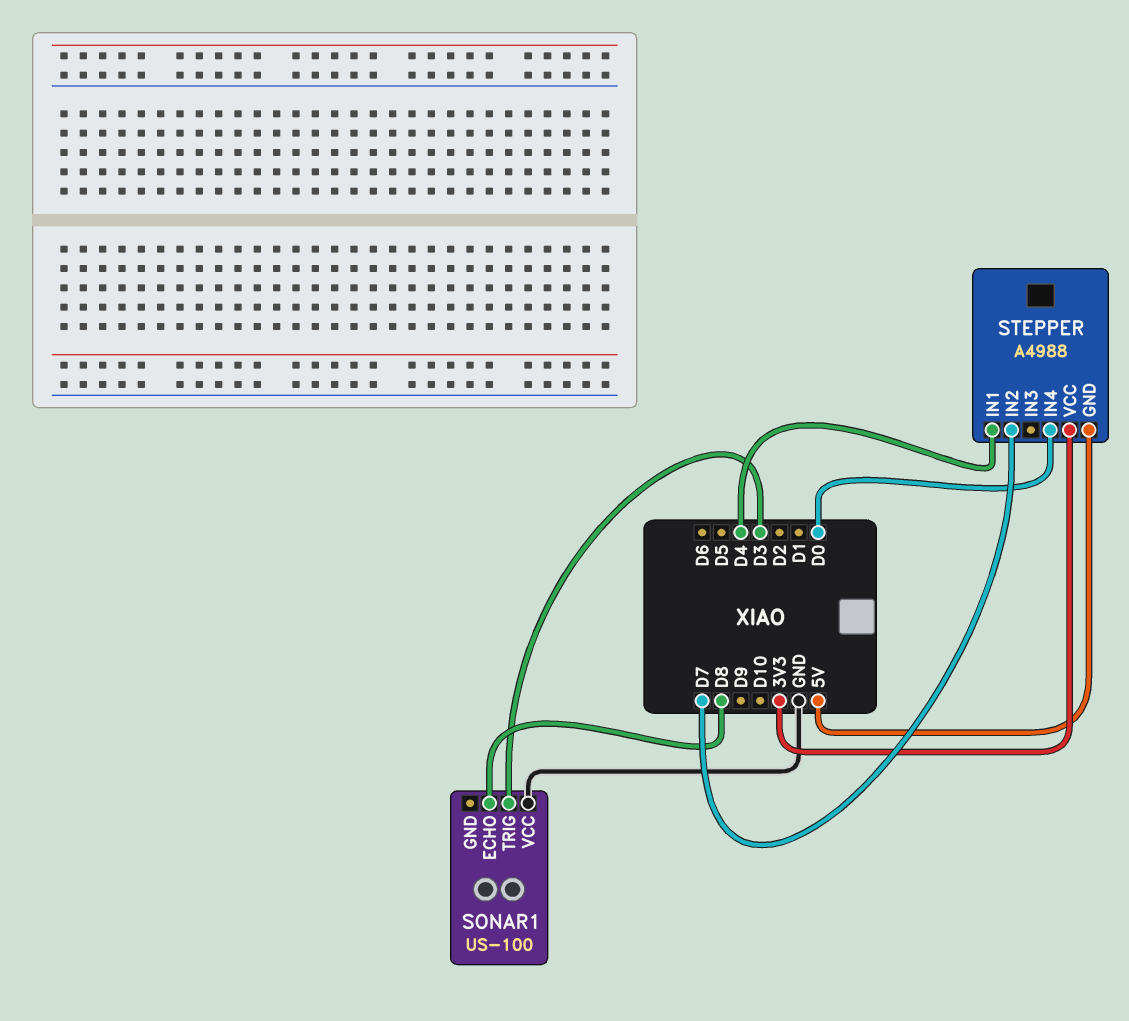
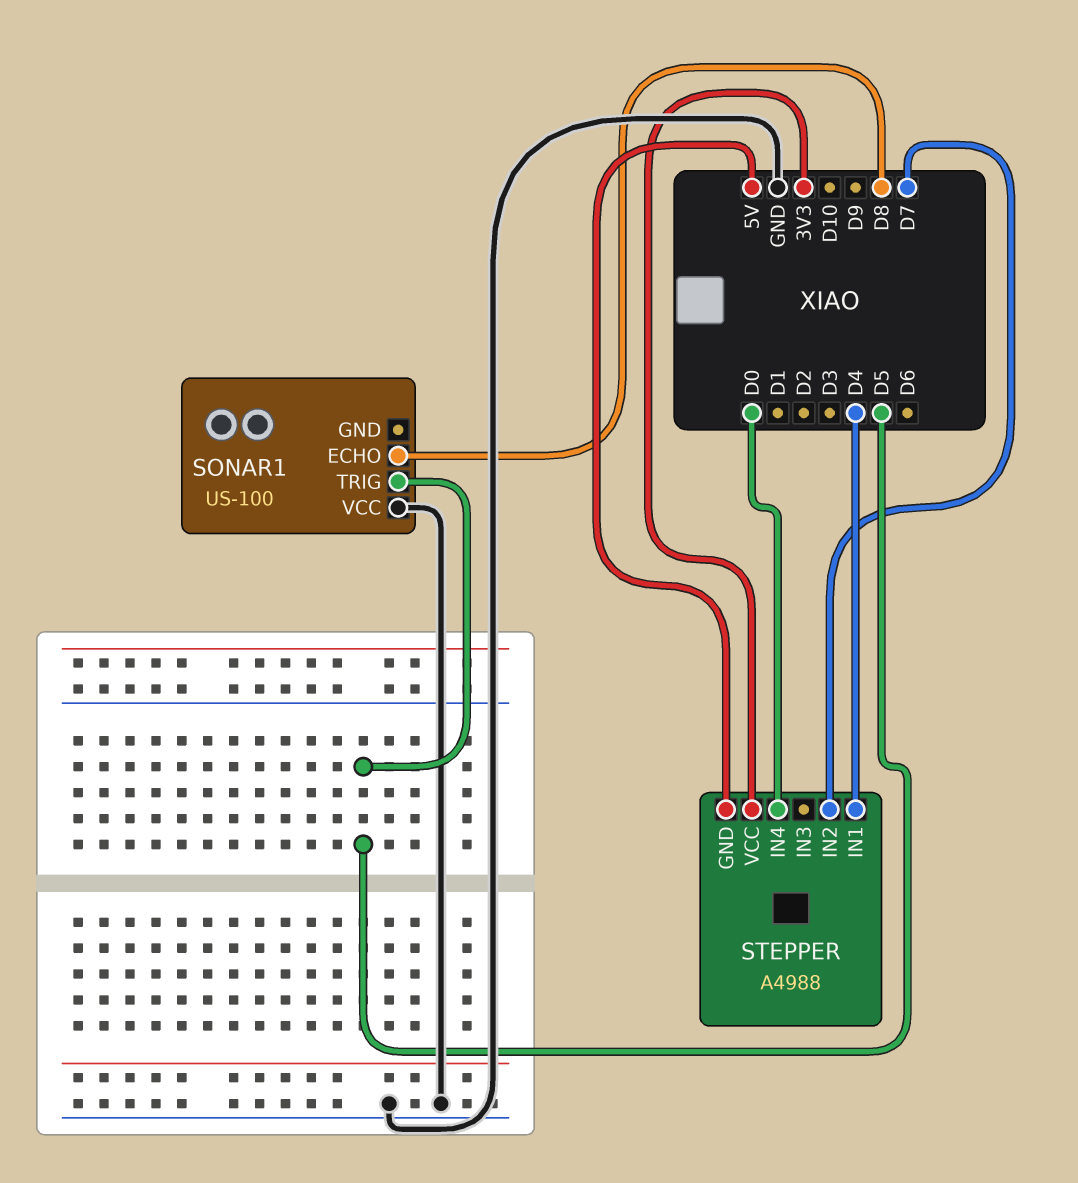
SONAR1 pin TRIG: D3 -> D5

